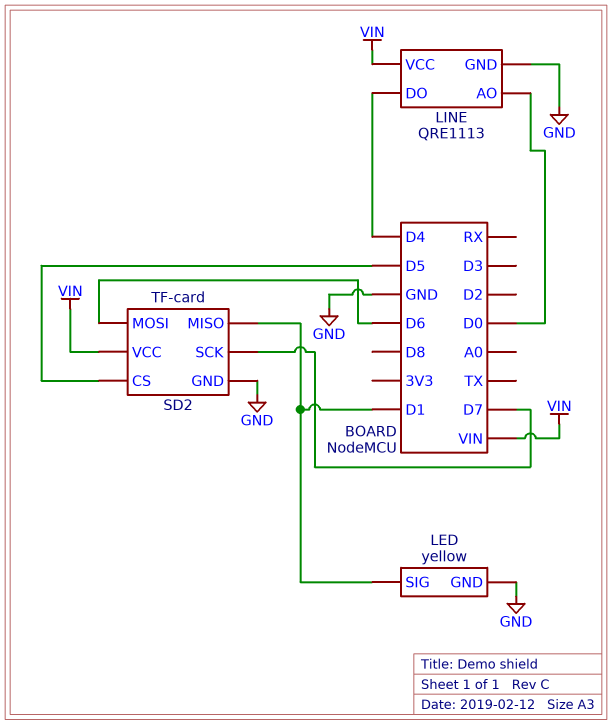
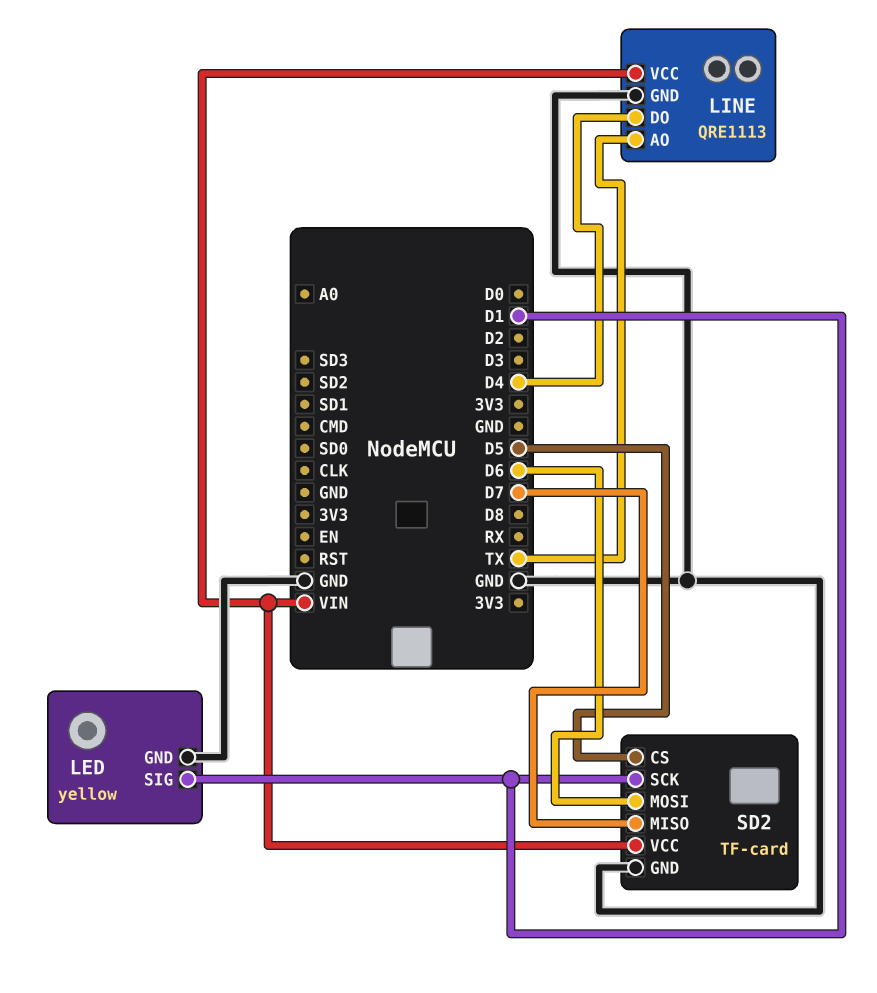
LINE pin AO: D0 -> TX
SD2 pin MISO: D1 -> D7
SD2 pin SCK: D7 -> D1

